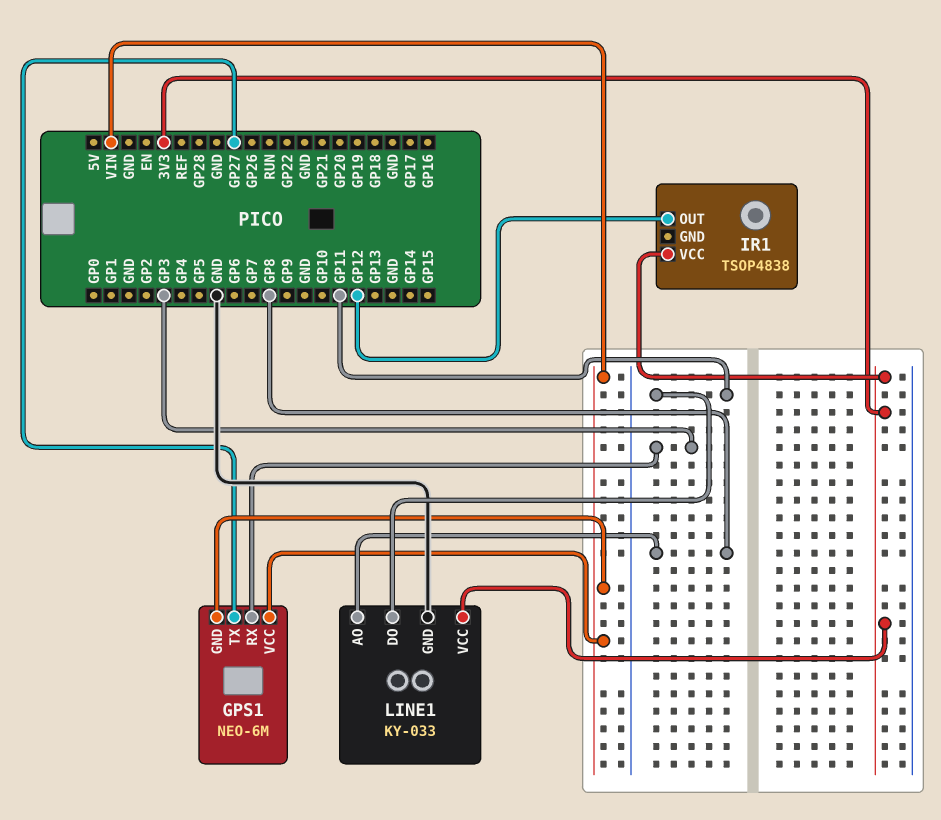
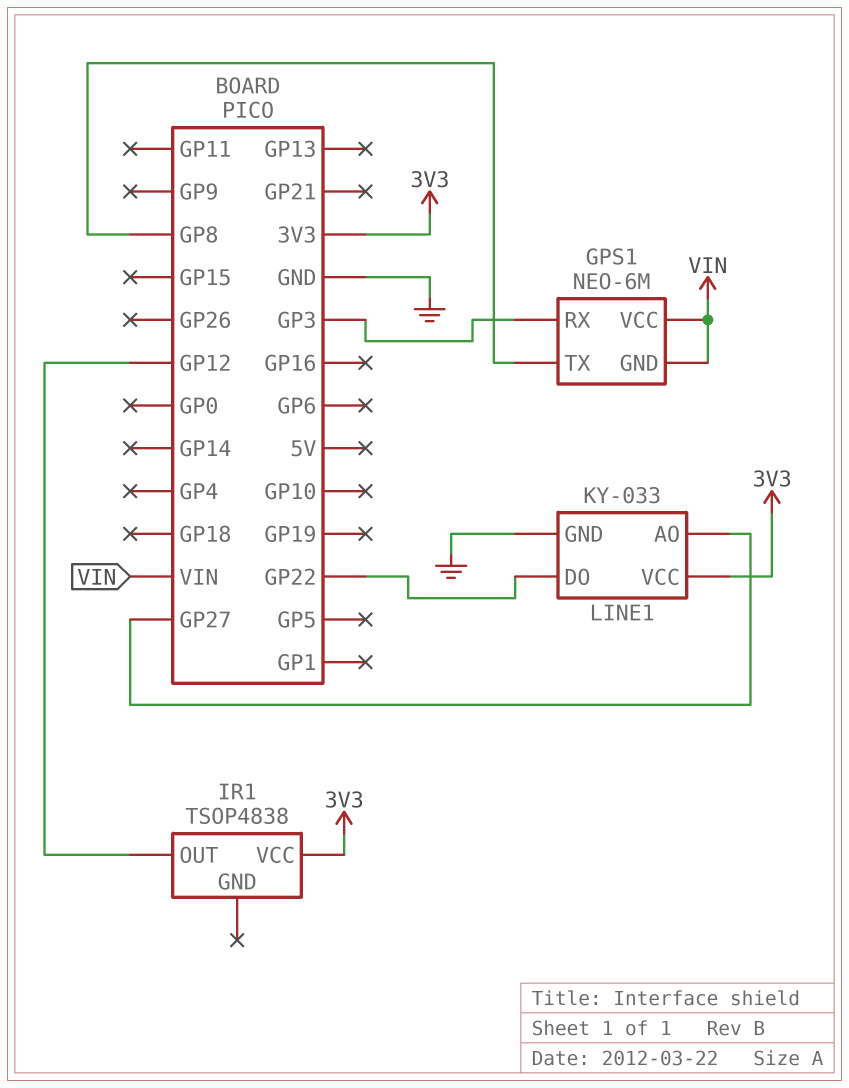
GPS1 pin TX: GP27 -> GP8
LINE1 pin AO: GP8 -> GP27
LINE1 pin DO: GP11 -> GP22

